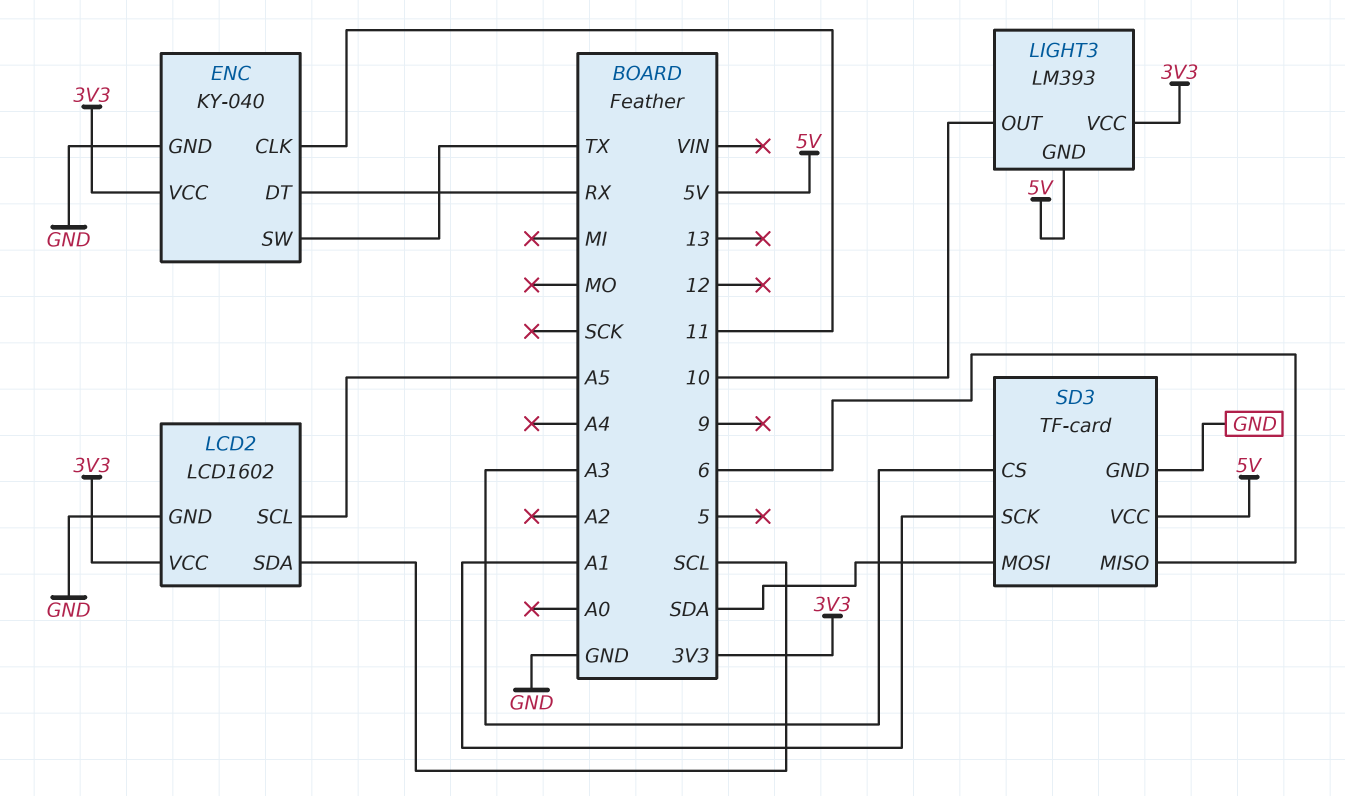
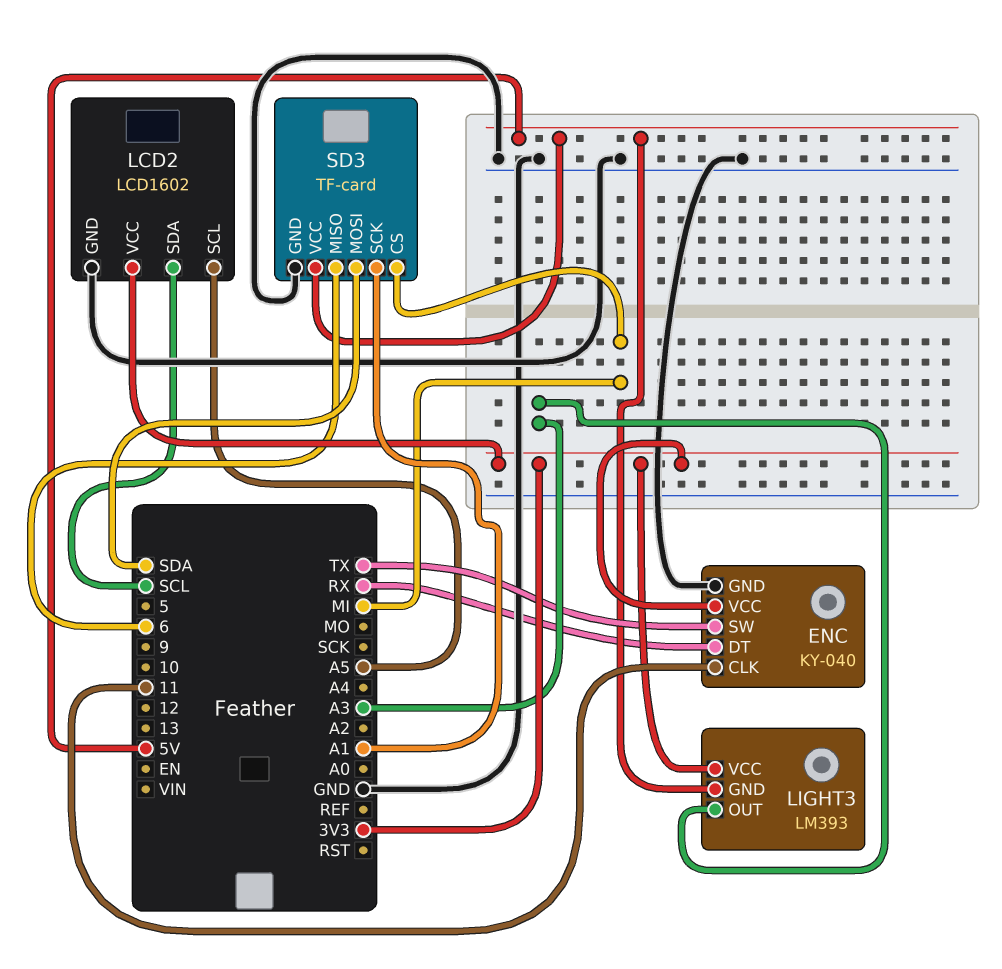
LIGHT3 pin OUT: 10 -> A3
SD3 pin CS: A3 -> MI

